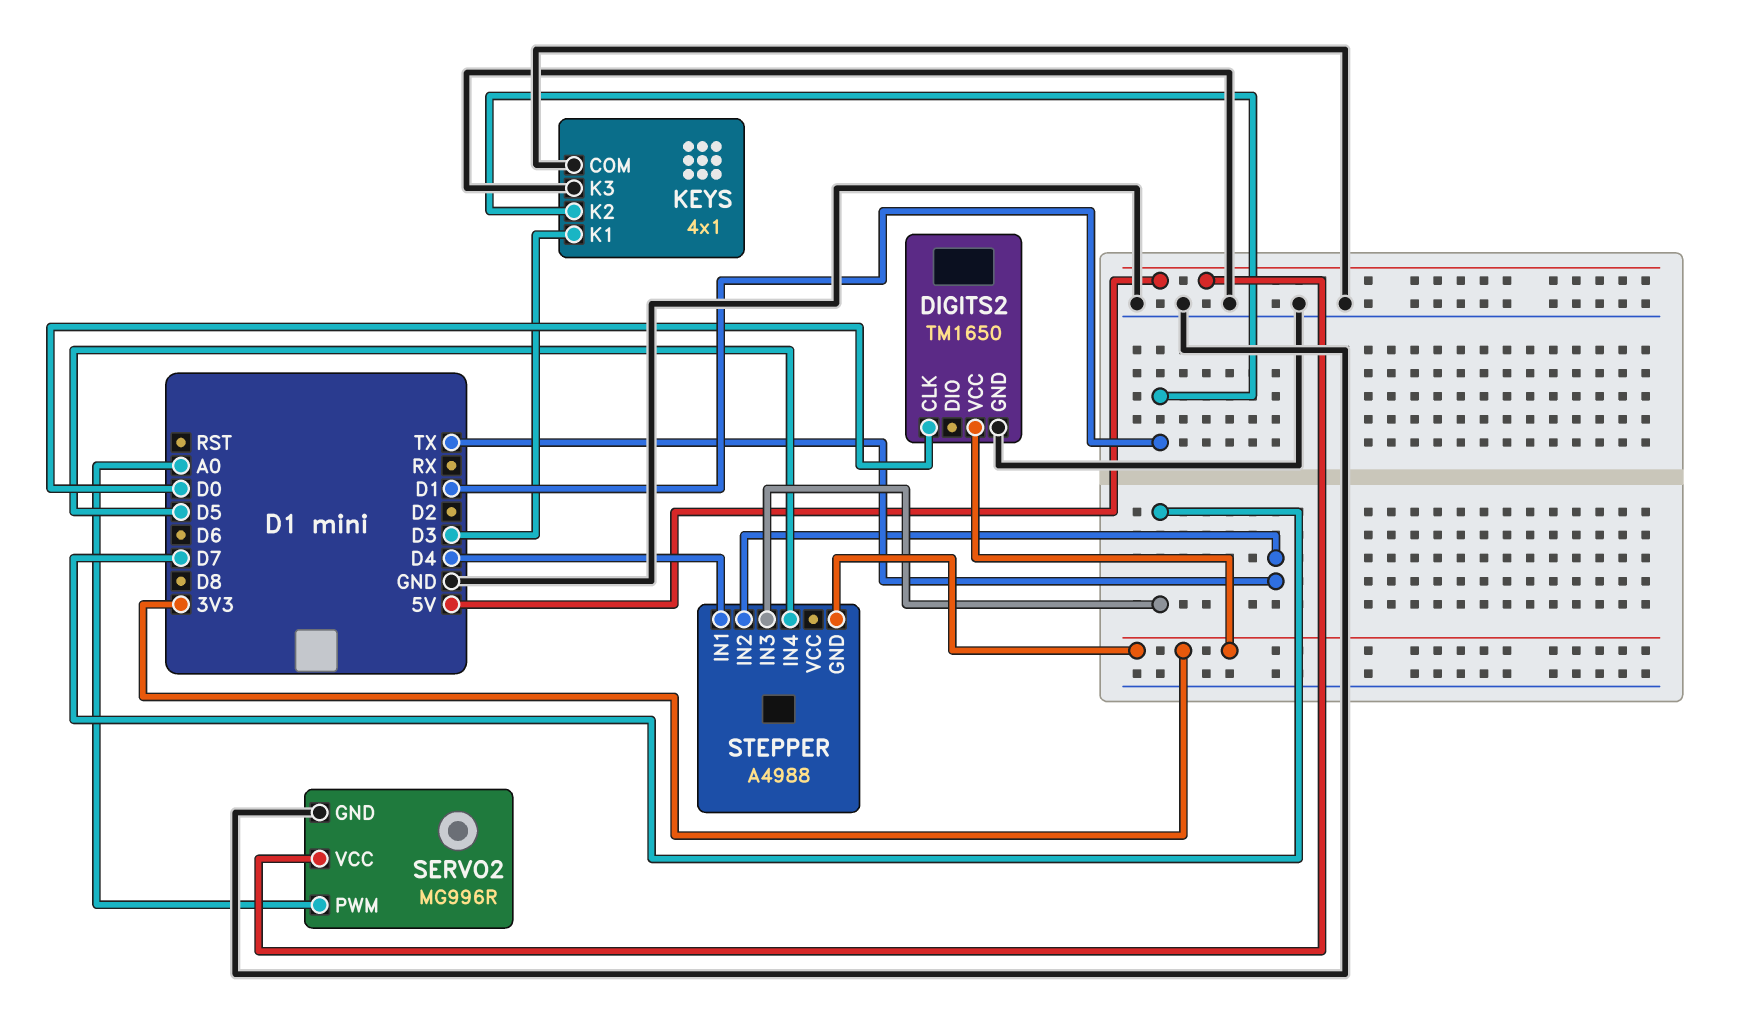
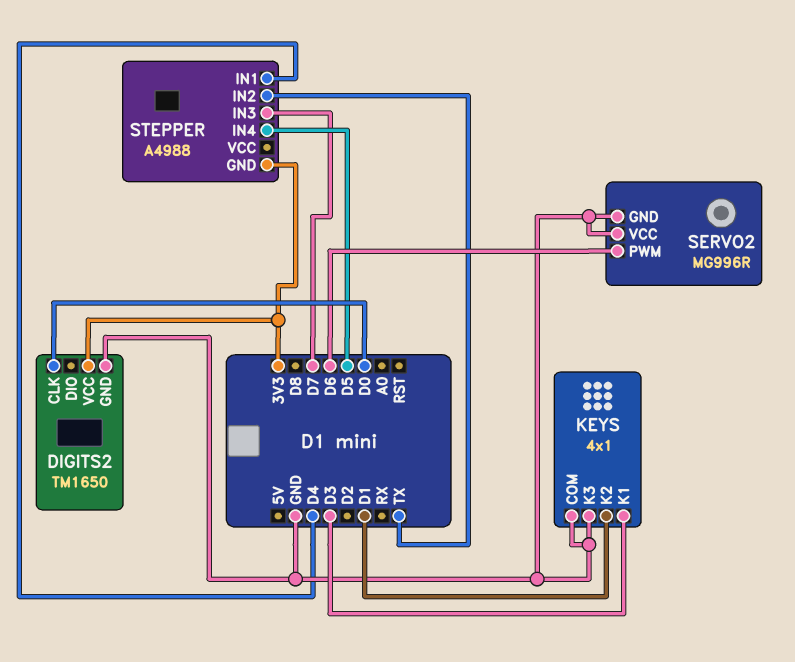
SERVO2 pin PWM: A0 -> D6
SERVO2 pin VCC: 5V -> GND

